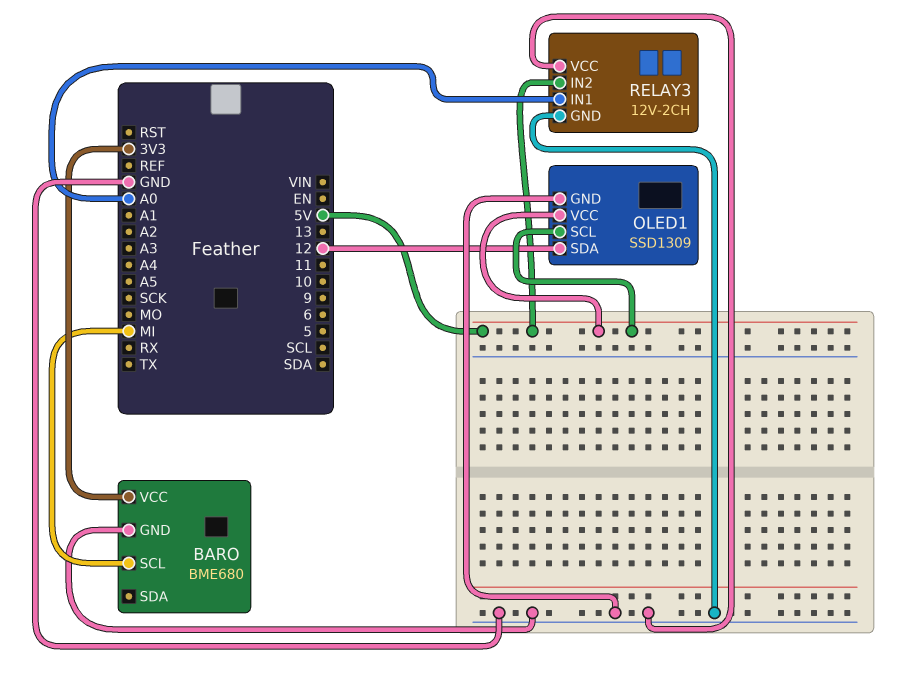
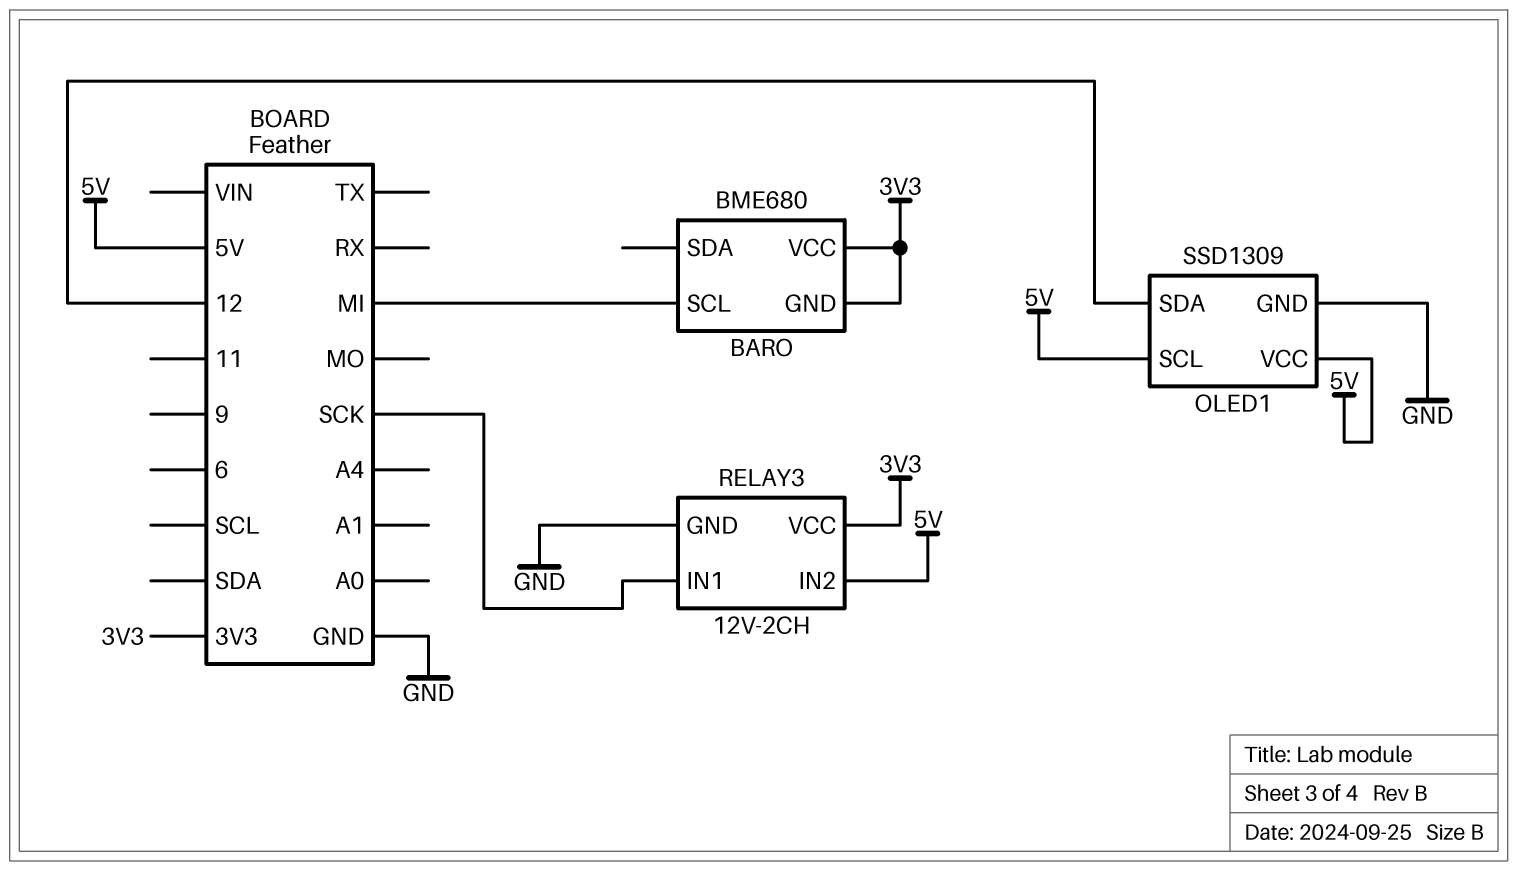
BARO pin GND: GND -> 3V3
RELAY3 pin IN1: A0 -> SCK
RELAY3 pin VCC: GND -> 3V3

